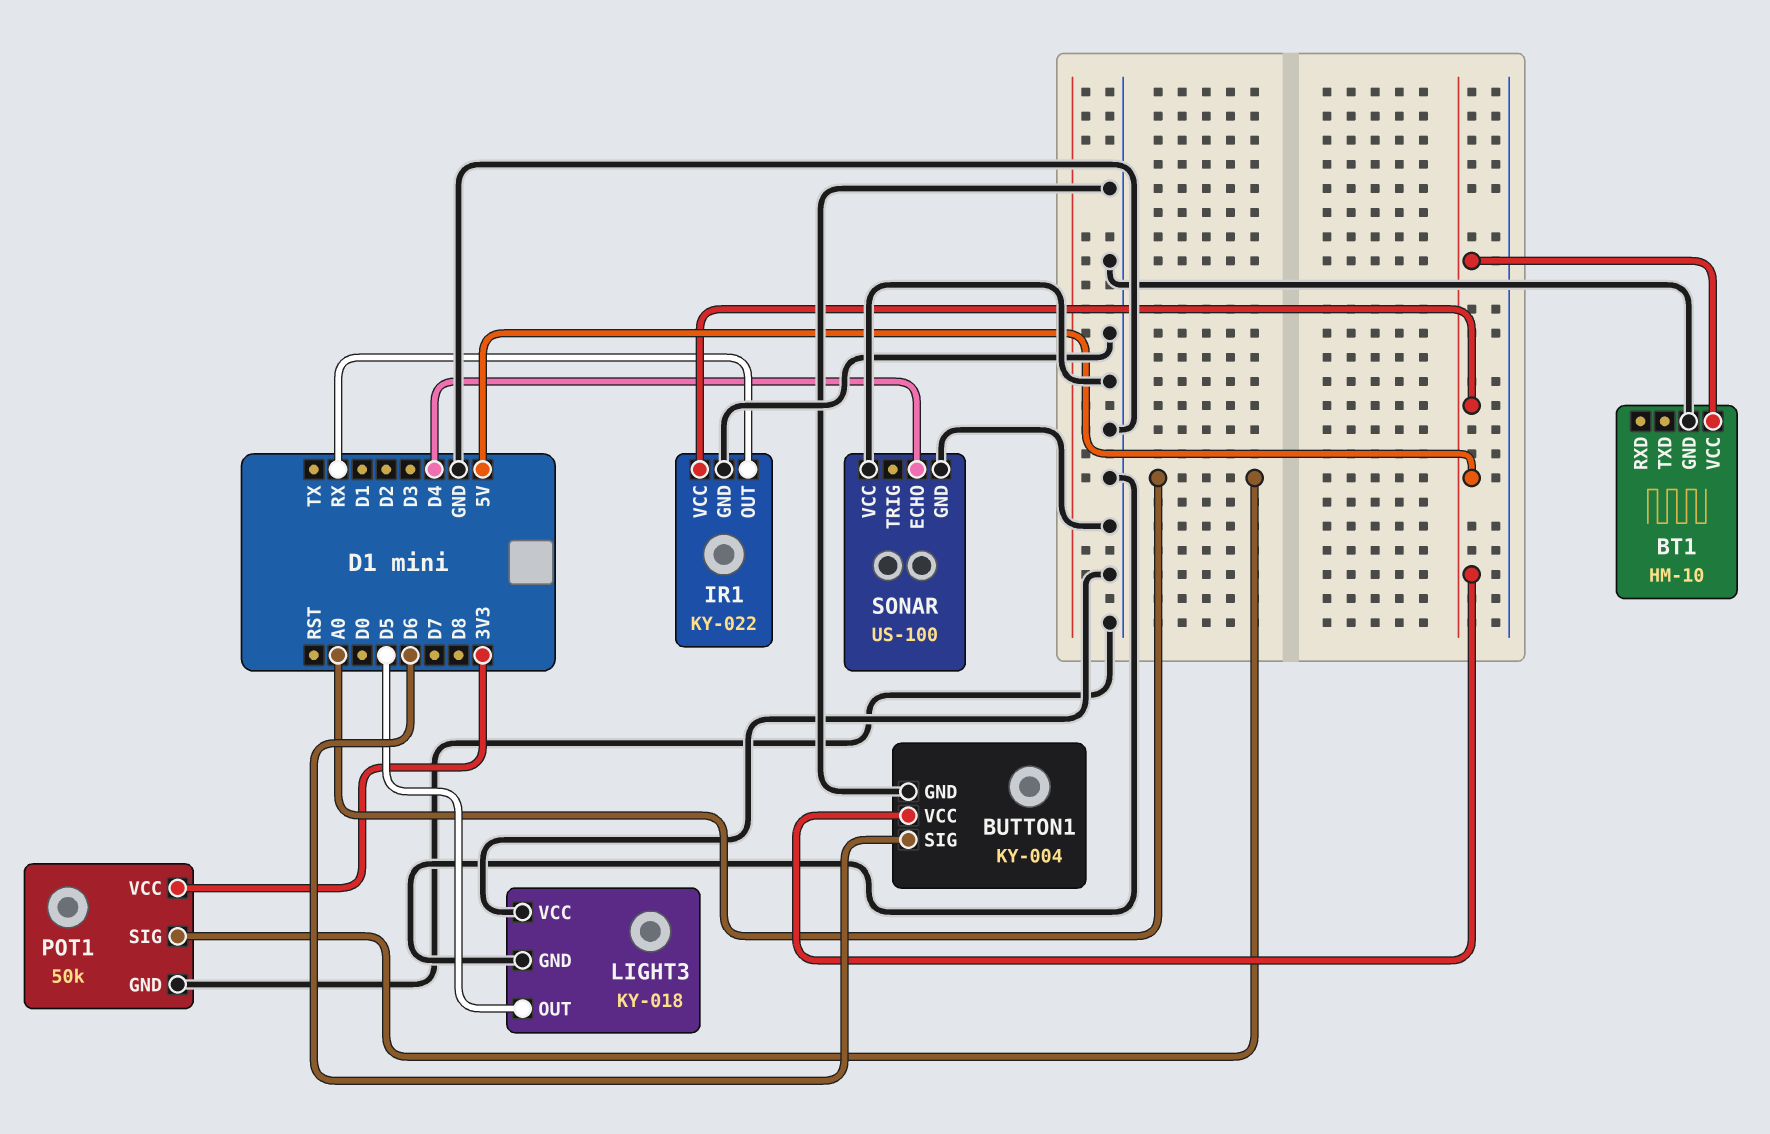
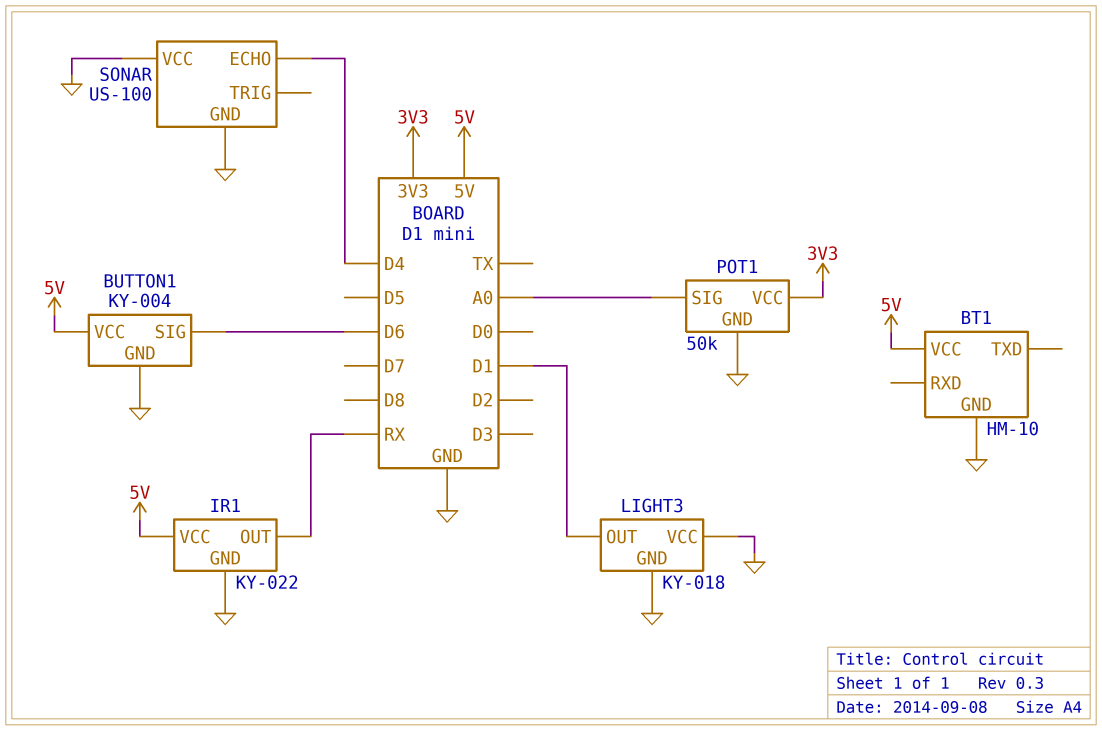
LIGHT3 pin OUT: D5 -> D1

